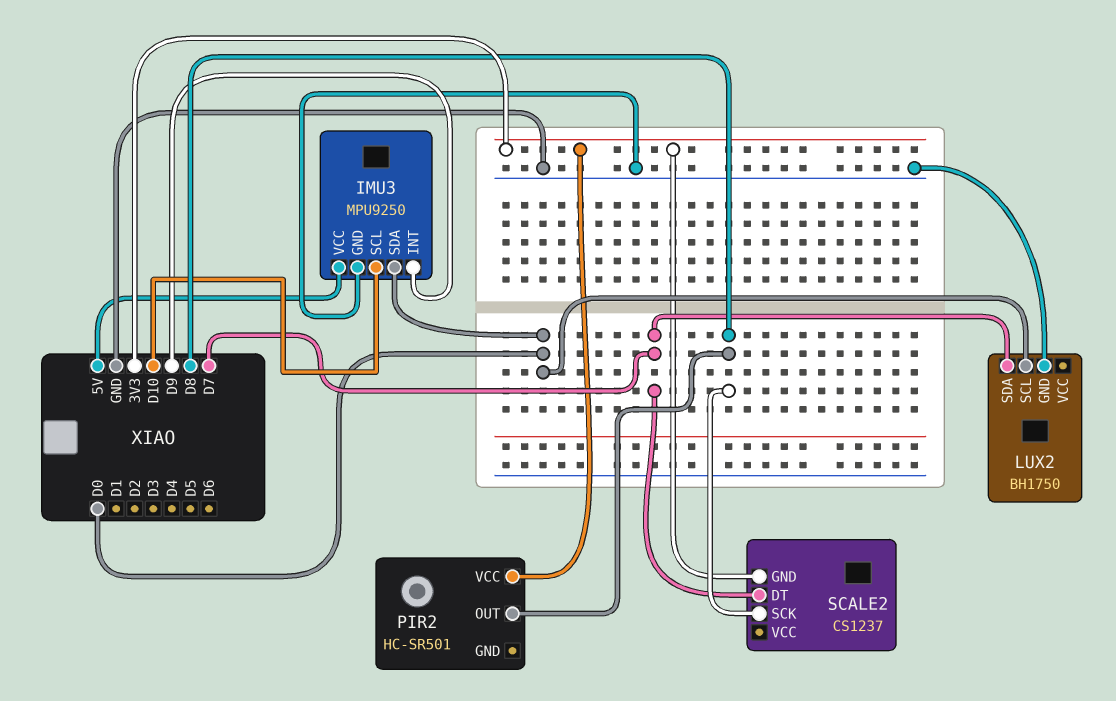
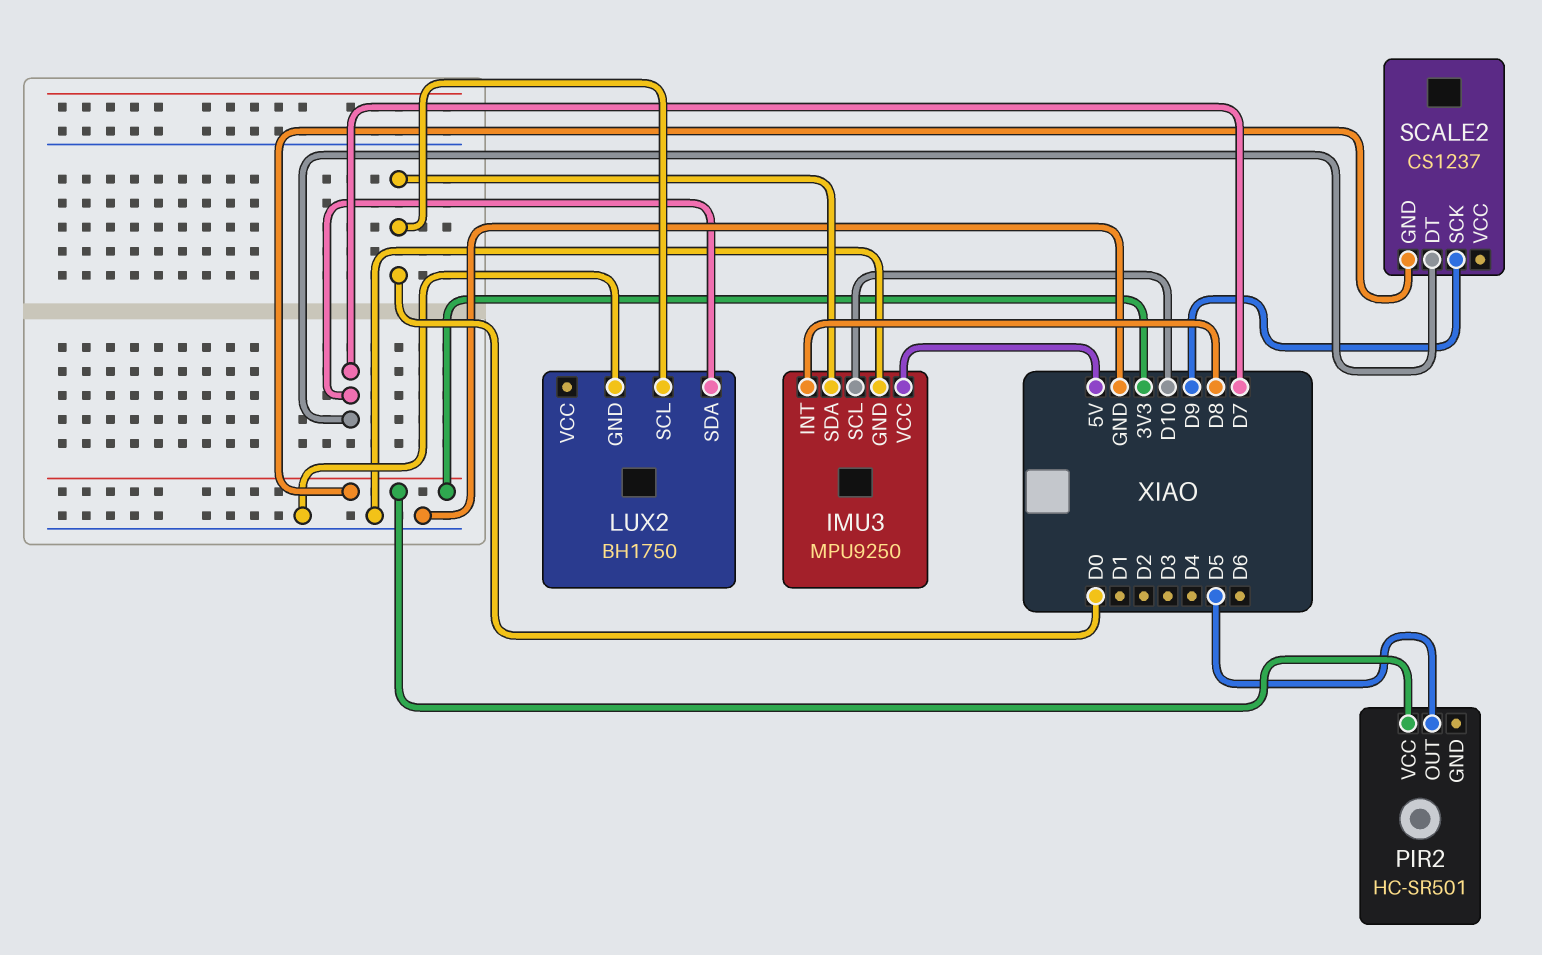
IMU3 pin INT: D9 -> D8
PIR2 pin OUT: D8 -> D5
SCALE2 pin SCK: D8 -> D9

